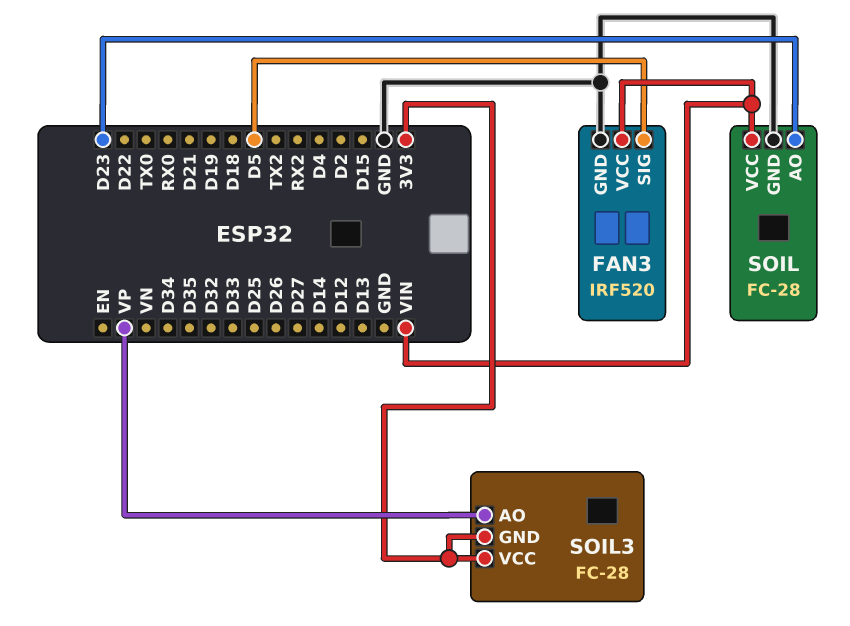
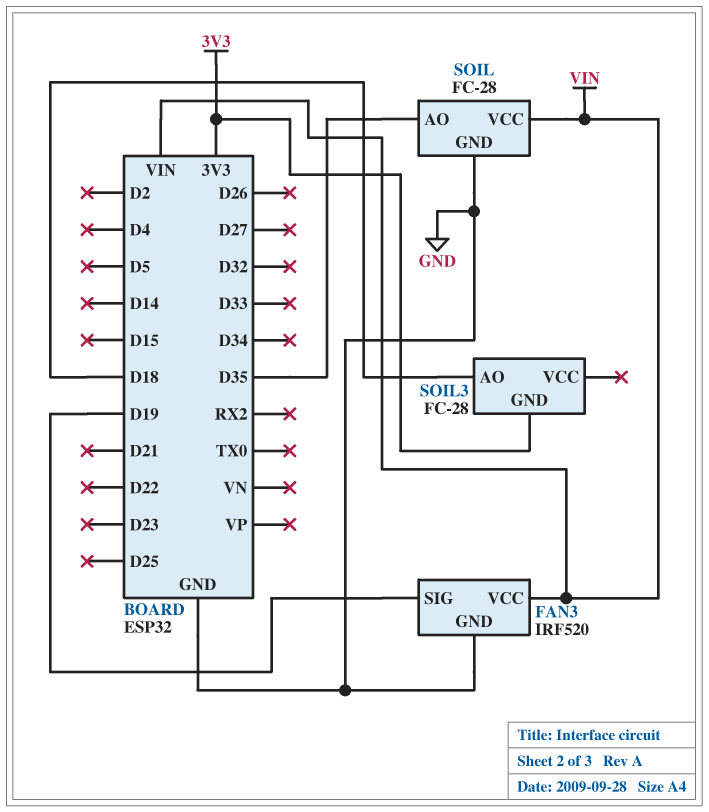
FAN3 pin SIG: D5 -> D19
SOIL pin AO: D23 -> D35
SOIL3 pin AO: VP -> D18
SOIL3 pin VCC: 3V3 -> none

